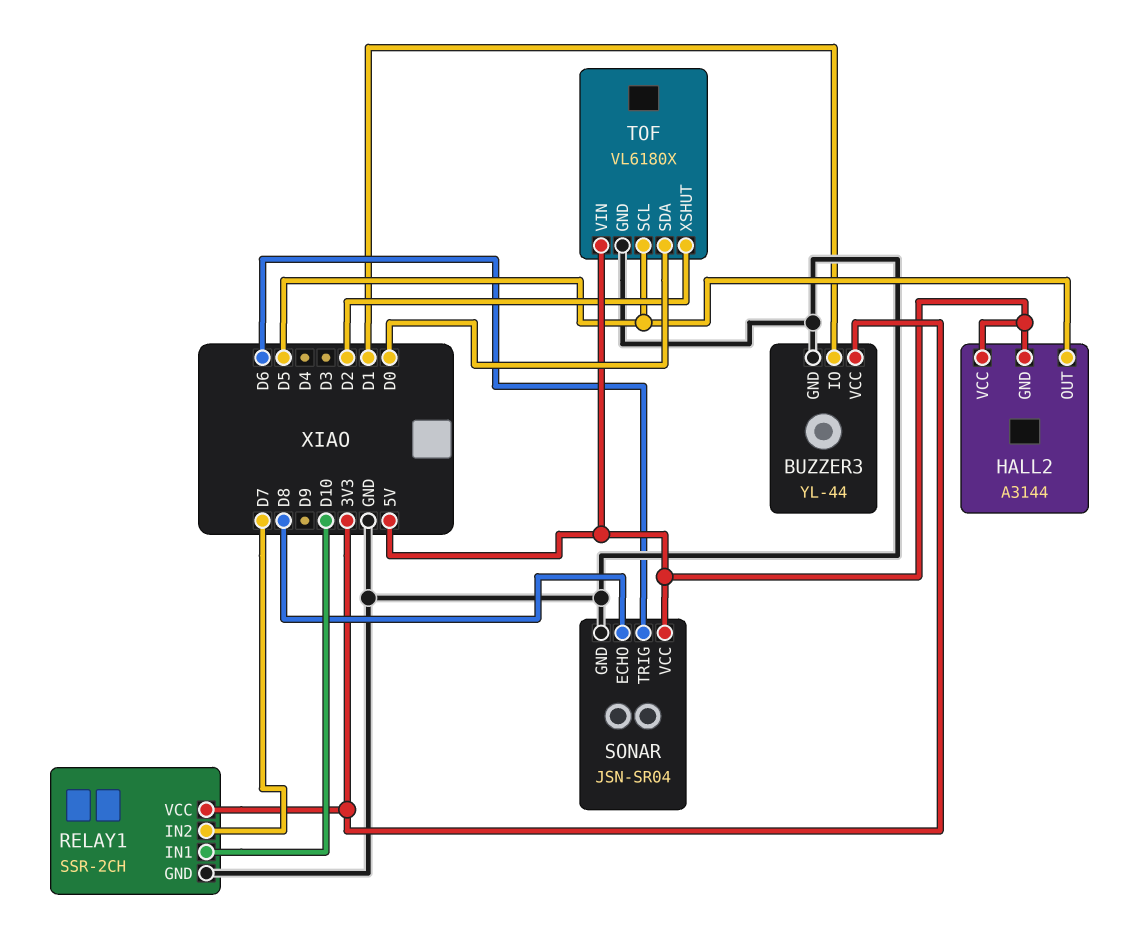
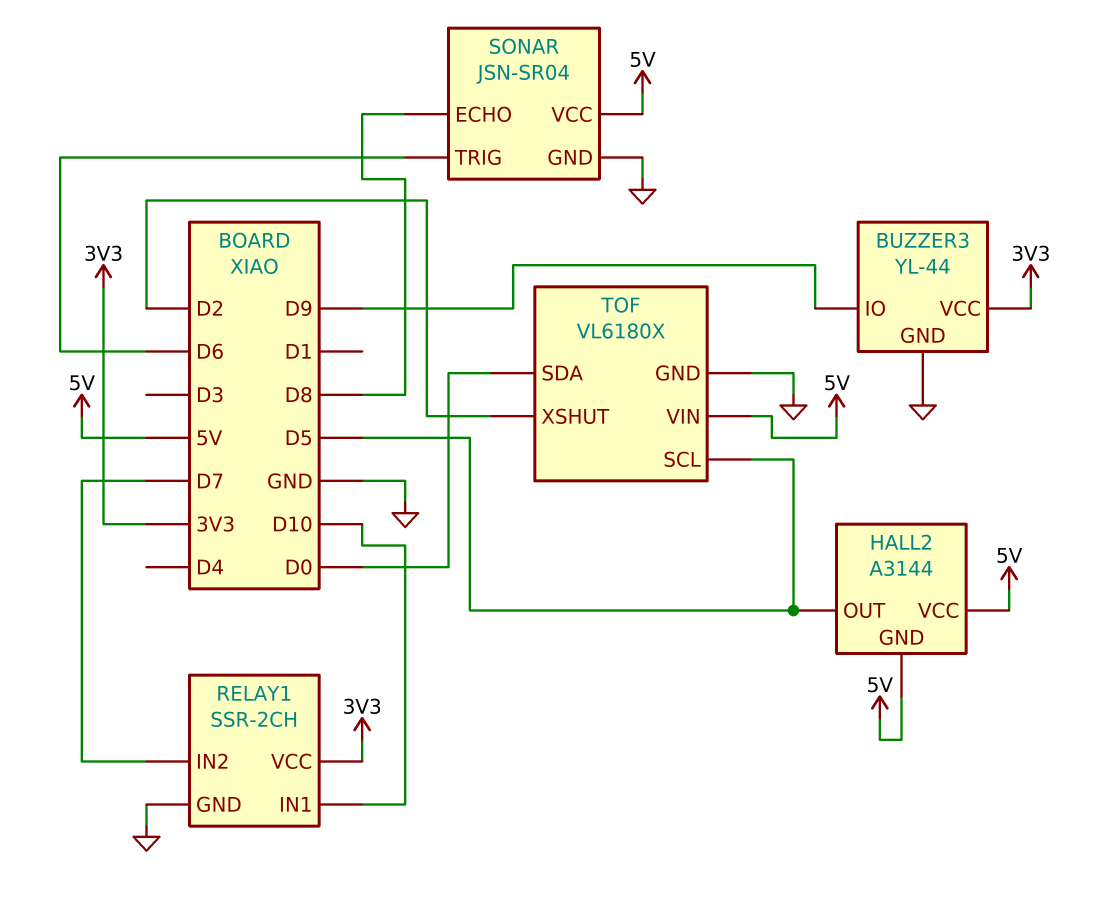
BUZZER3 pin IO: D1 -> D9

